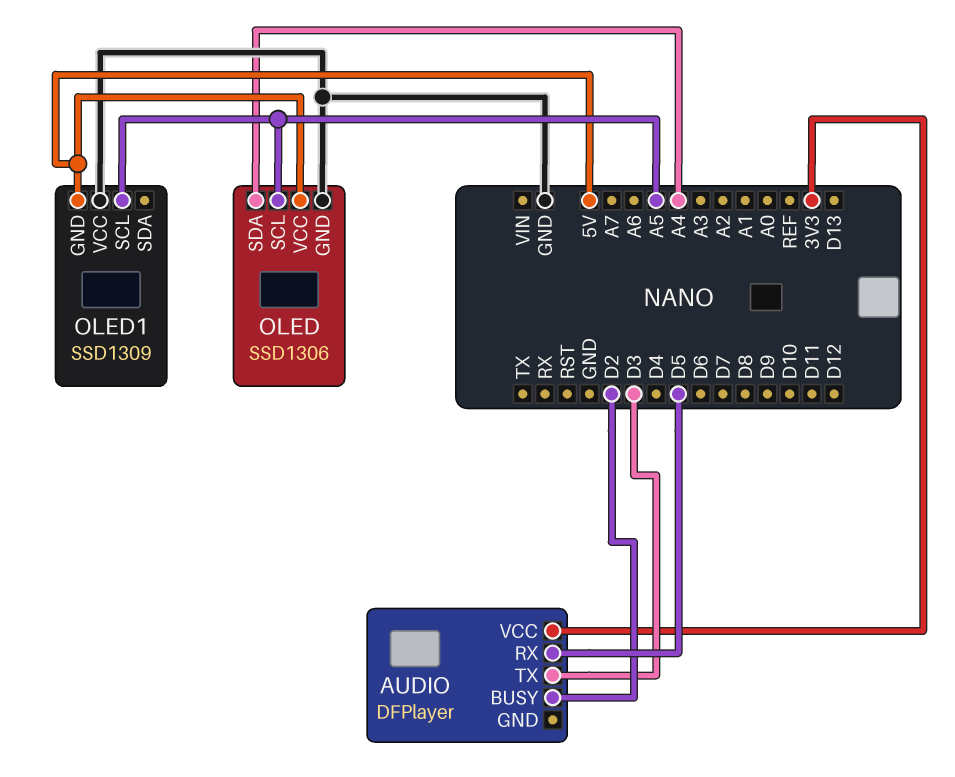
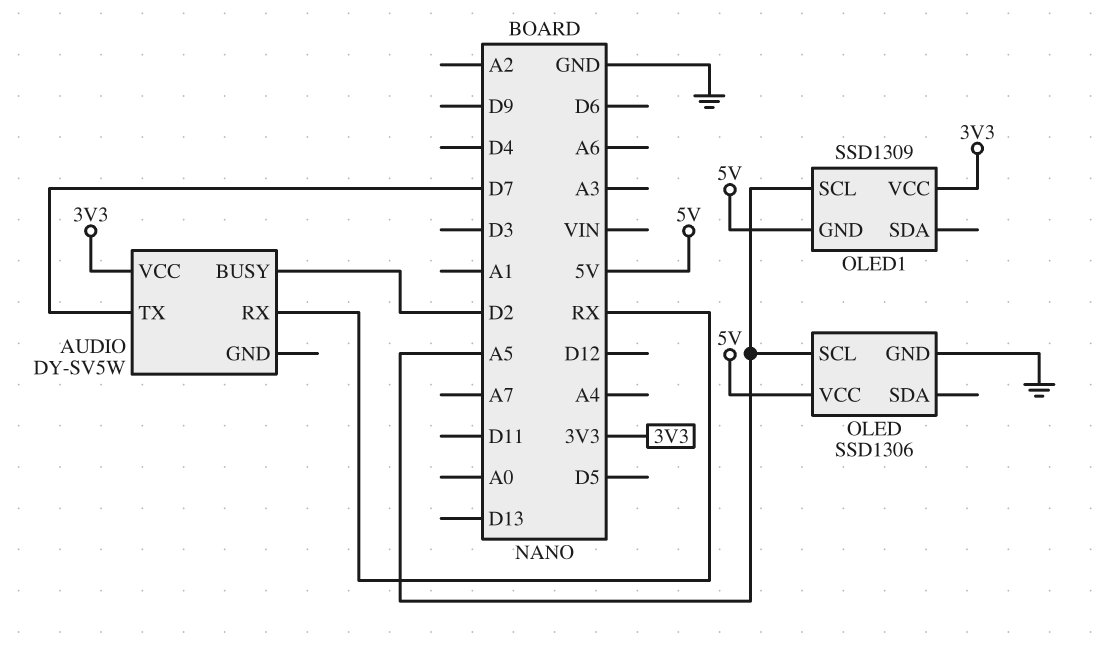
AUDIO: DFPlayer -> DY-SV5W
AUDIO pin RX: D5 -> RX
AUDIO pin TX: D3 -> D7
OLED pin SDA: A4 -> none
OLED1 pin VCC: GND -> 3V3

